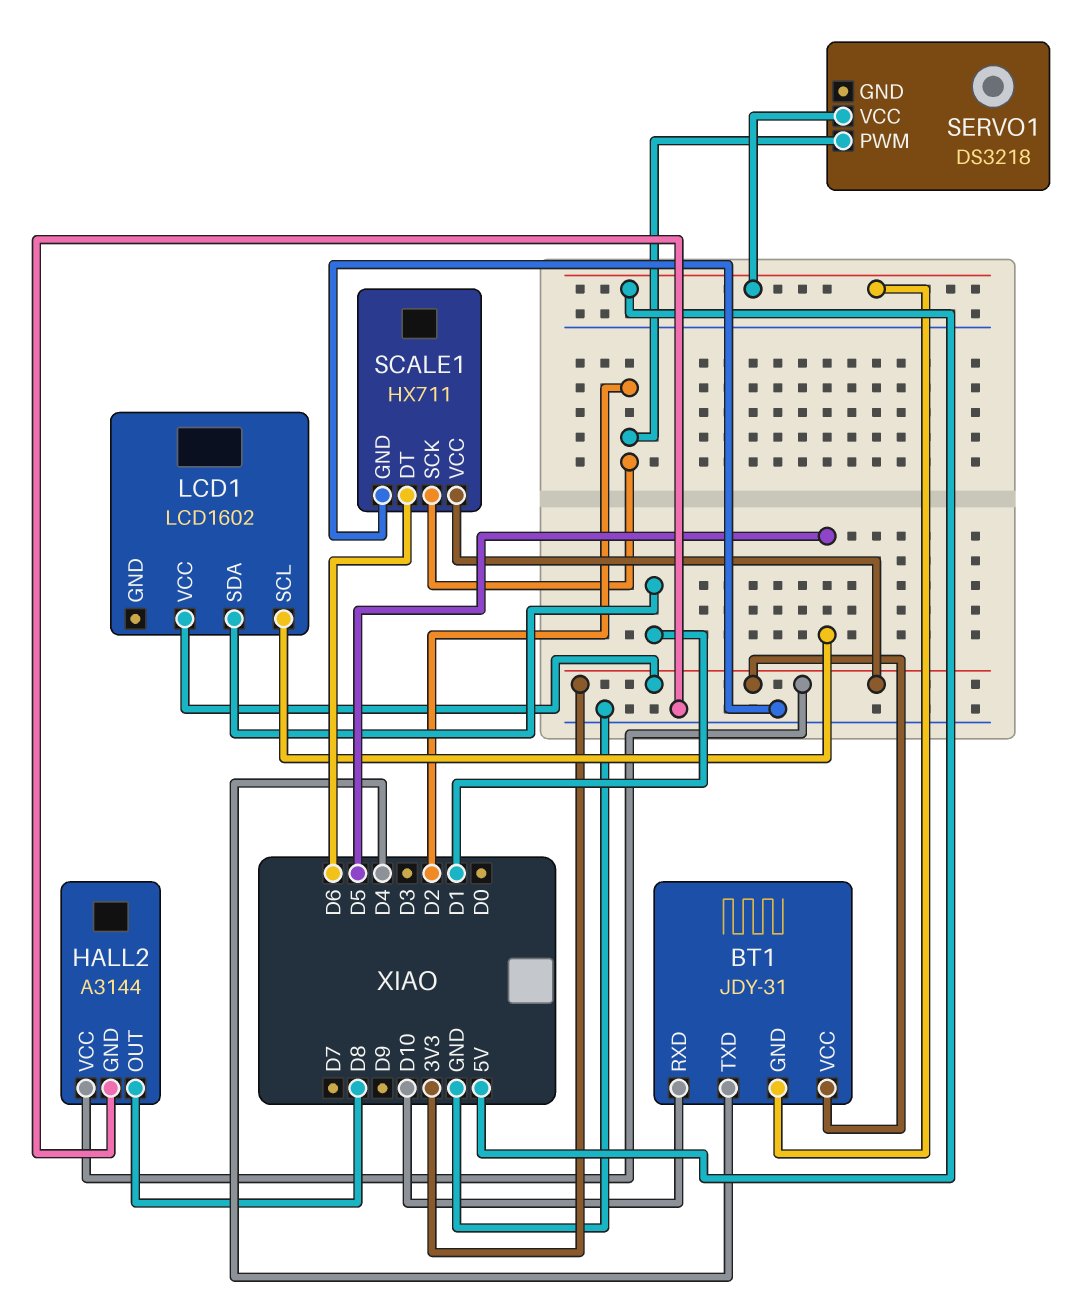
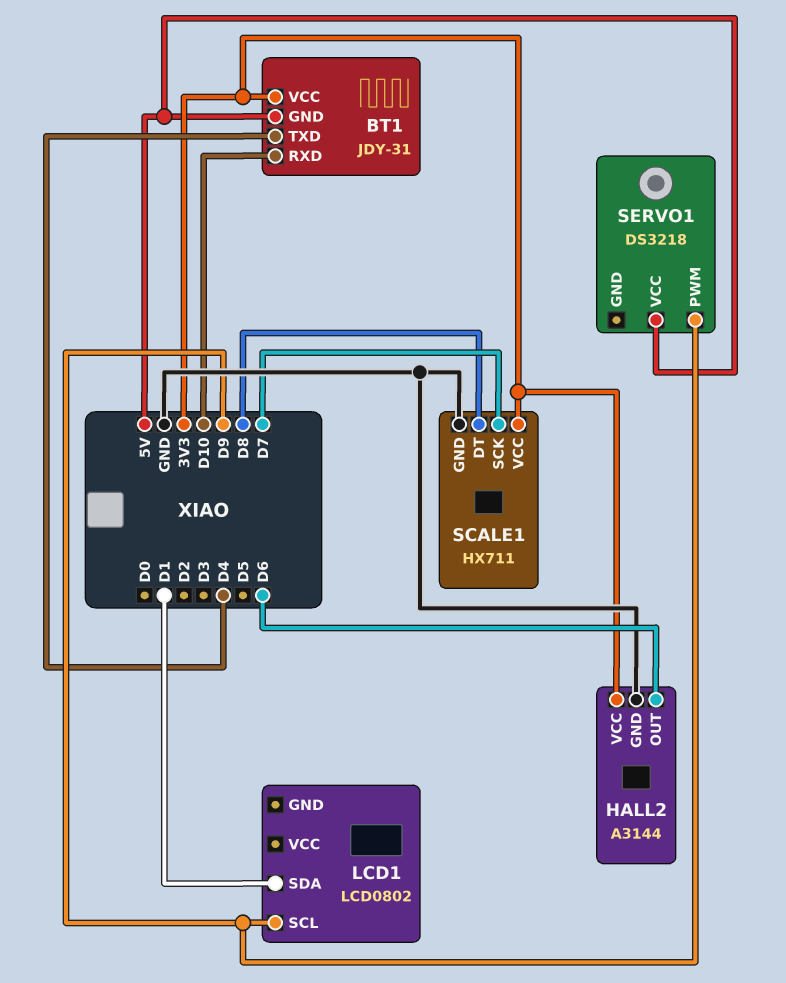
HALL2 pin OUT: D8 -> D6
LCD1: LCD1602 -> LCD0802
LCD1 pin SCL: D5 -> D9
LCD1 pin VCC: 3V3 -> none
SCALE1 pin DT: D6 -> D8
SCALE1 pin SCK: D2 -> D7
SERVO1 pin PWM: D2 -> D9

